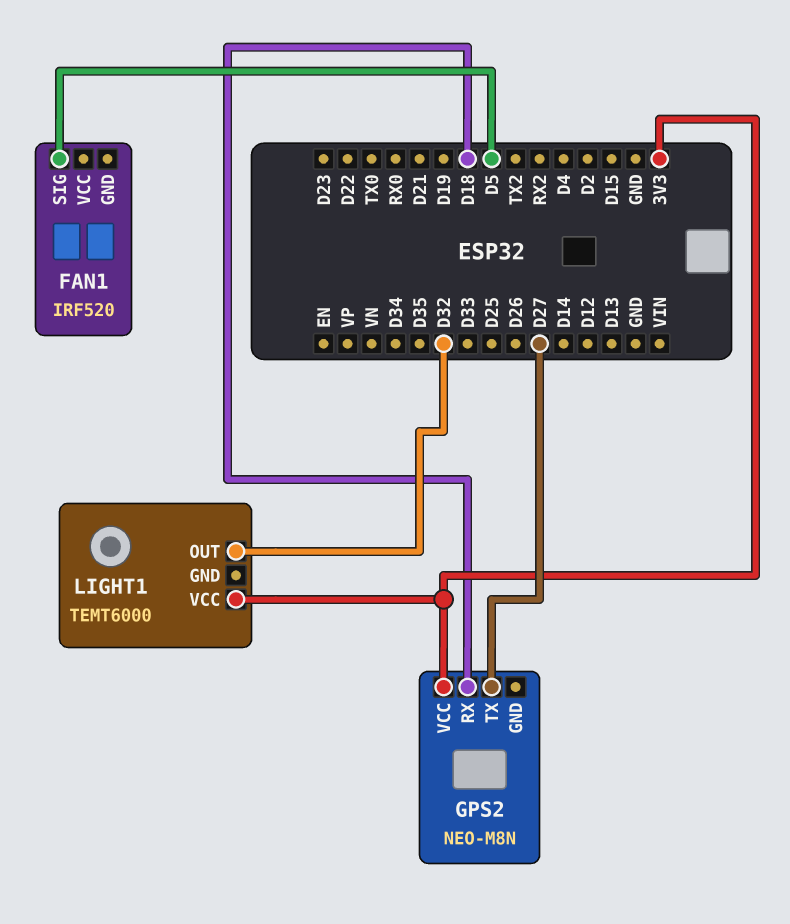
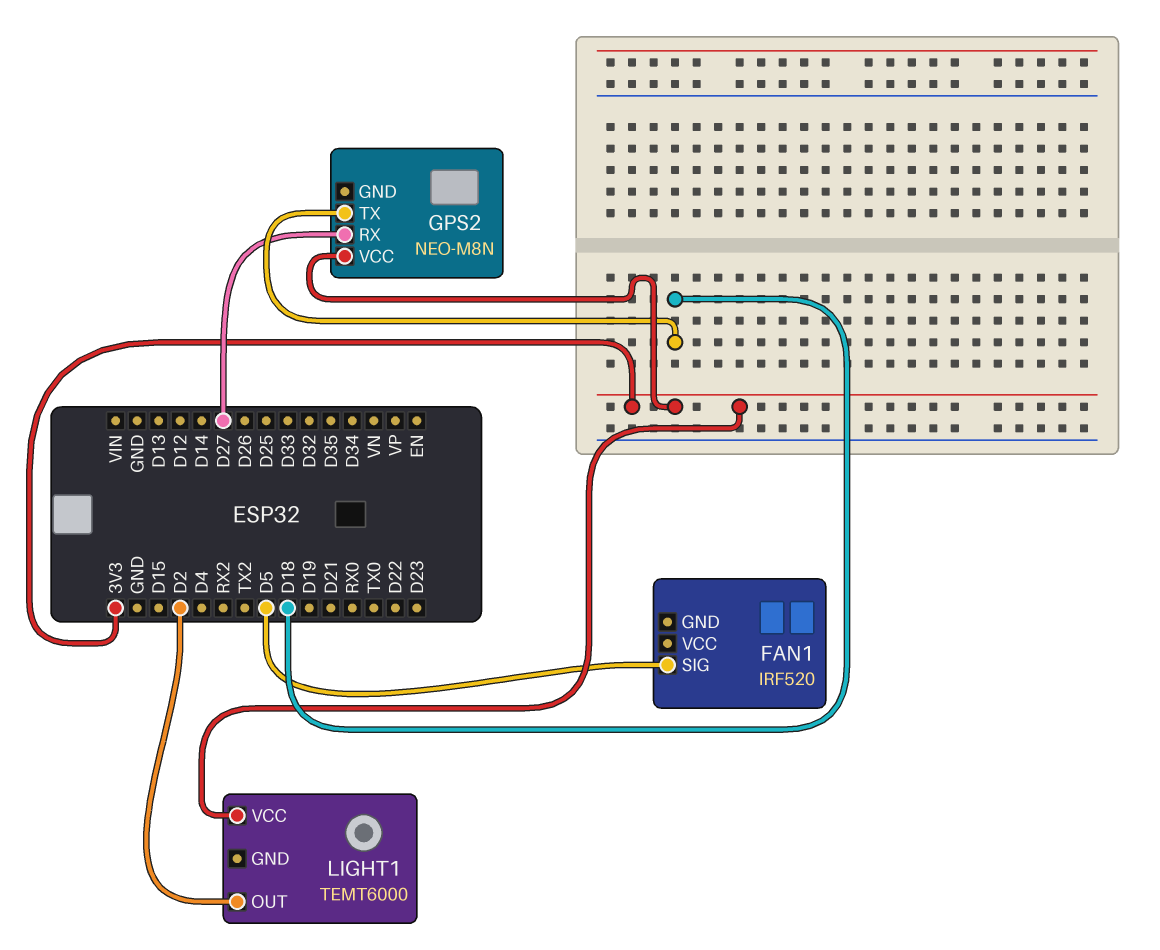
GPS2 pin RX: D18 -> D27
GPS2 pin TX: D27 -> D18
LIGHT1 pin OUT: D32 -> D2

